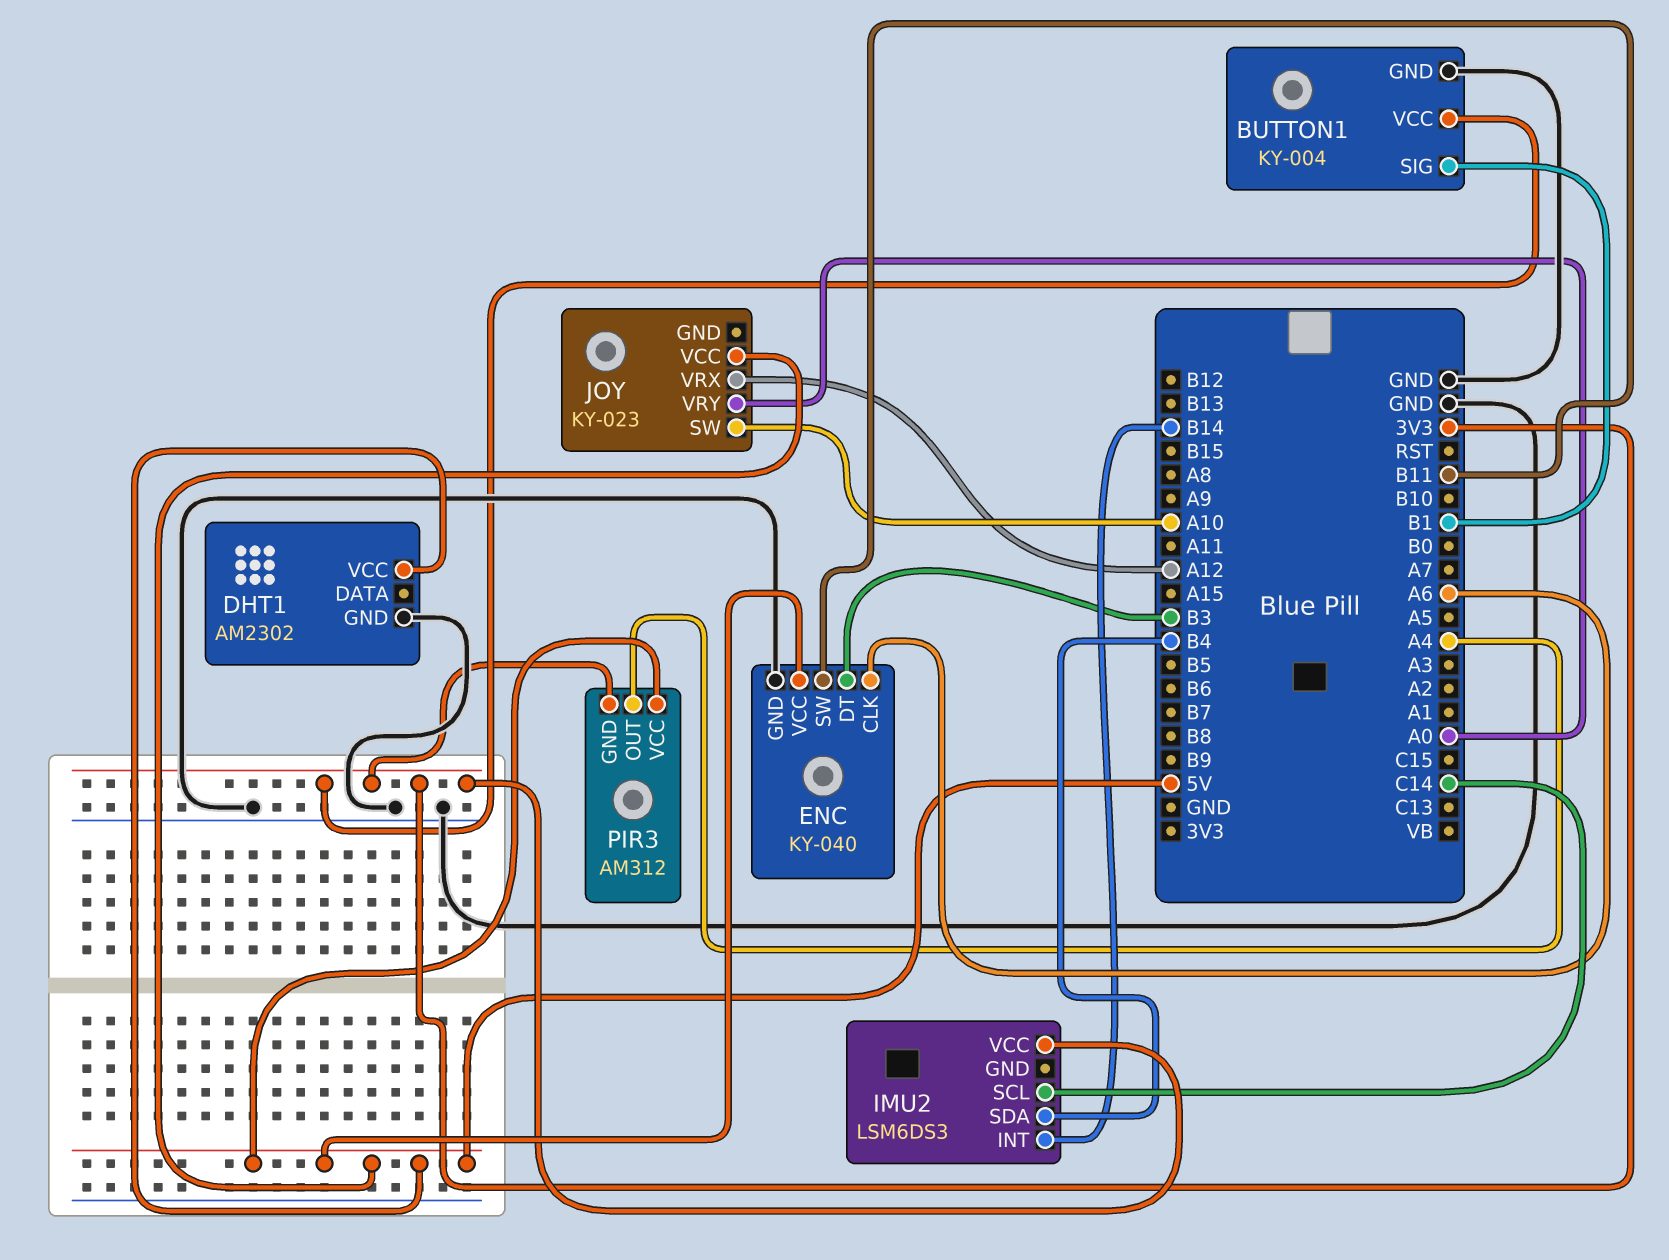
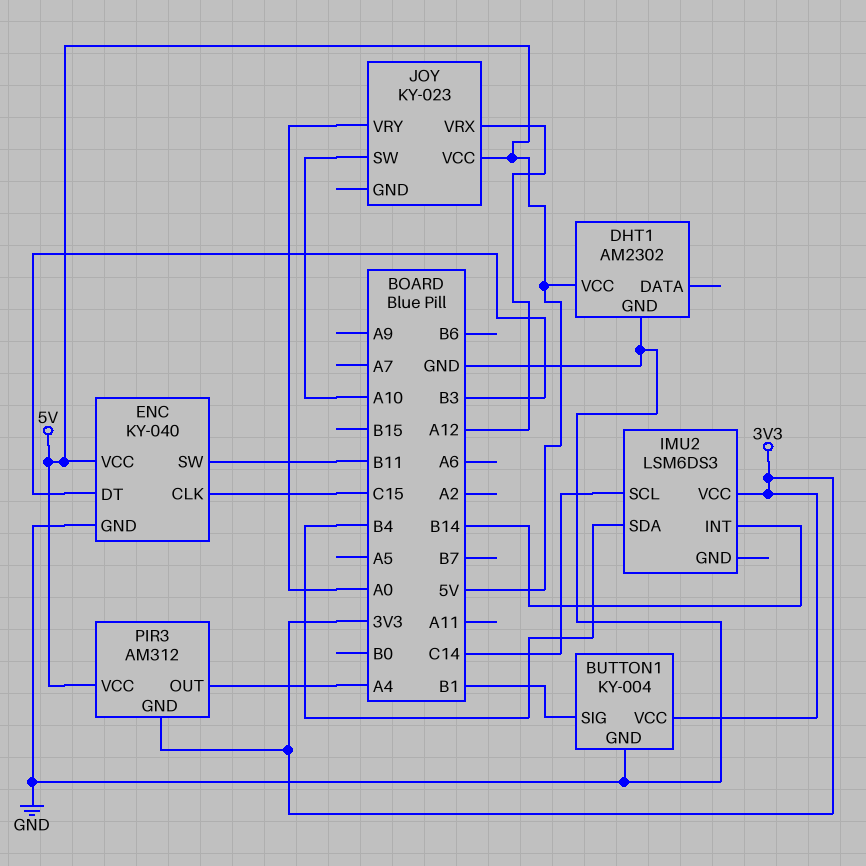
ENC pin CLK: A6 -> C15

